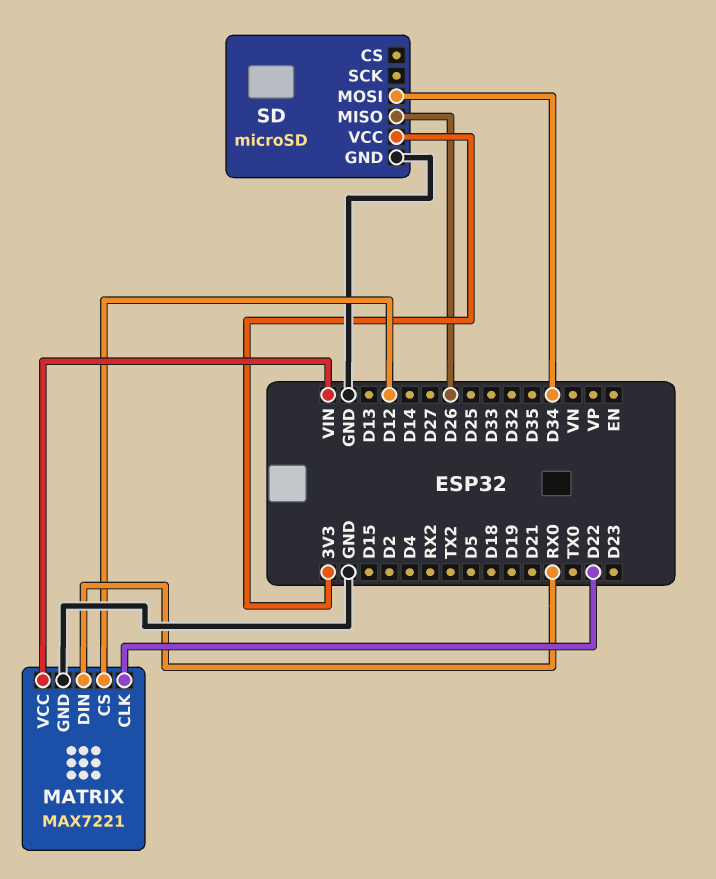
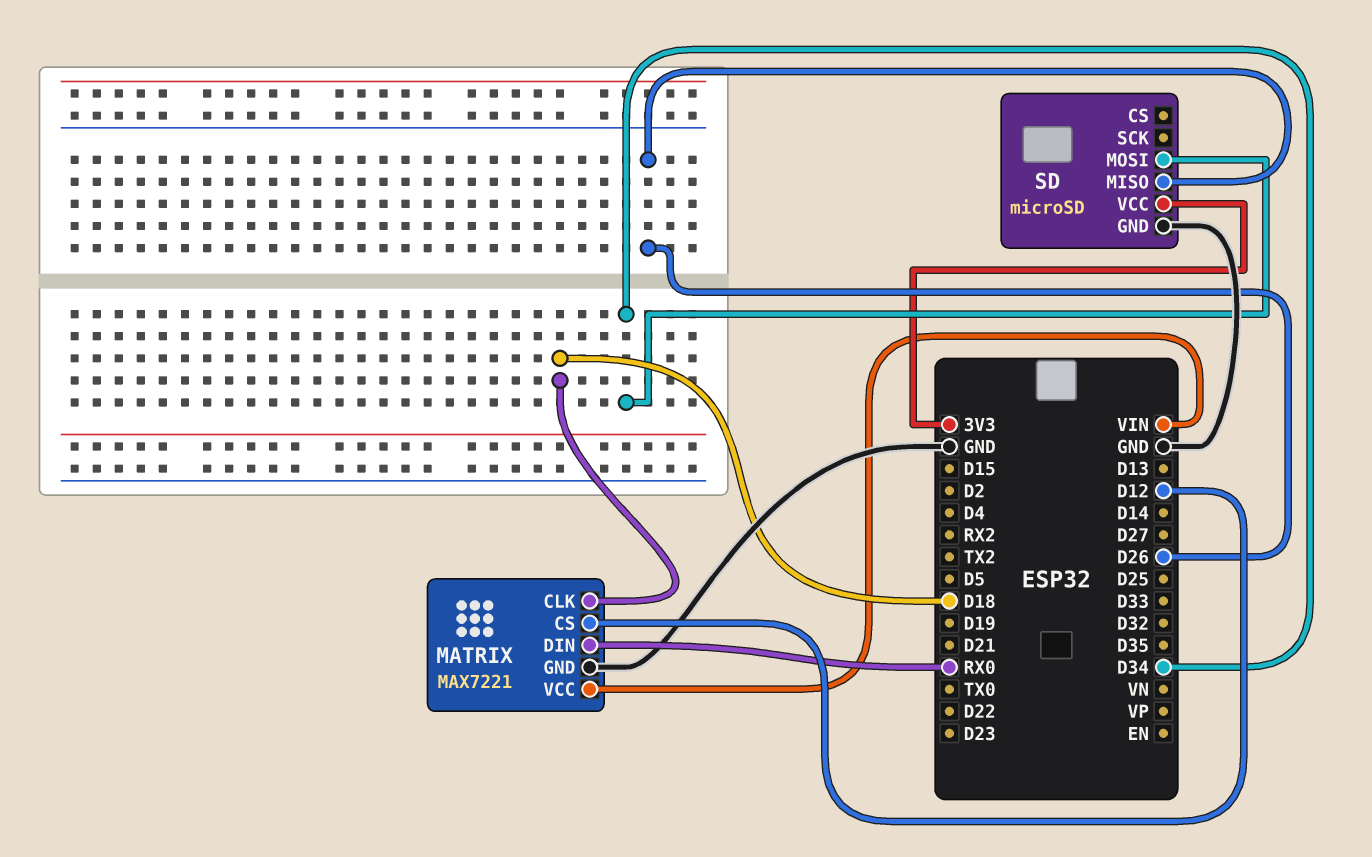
MATRIX pin CLK: D22 -> D18

